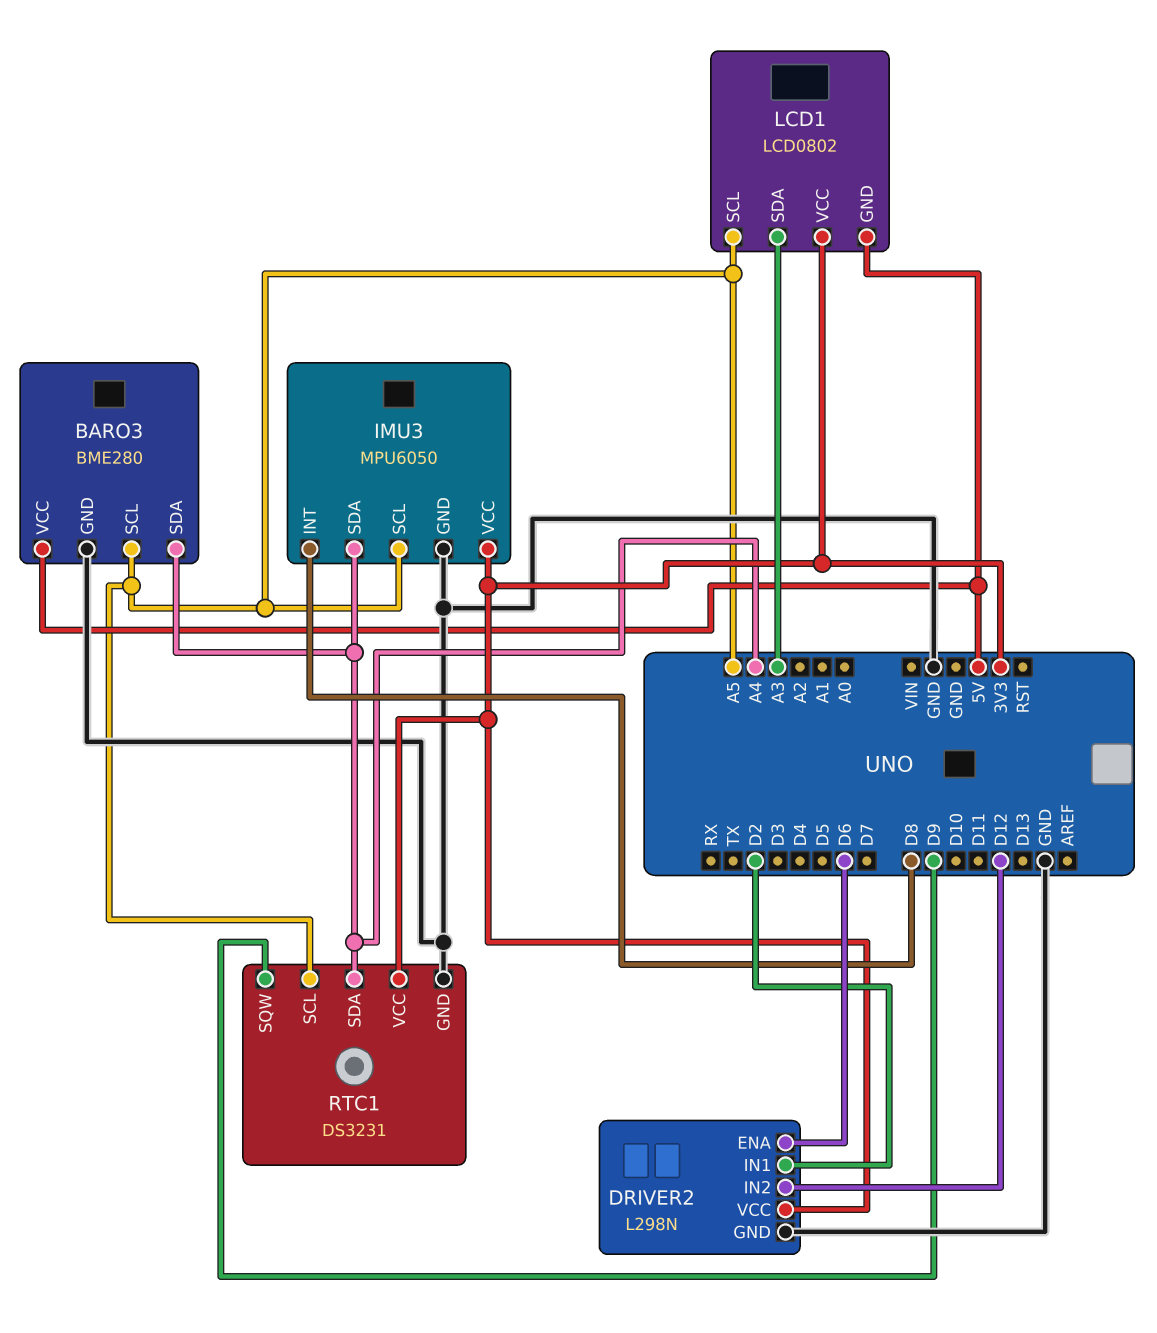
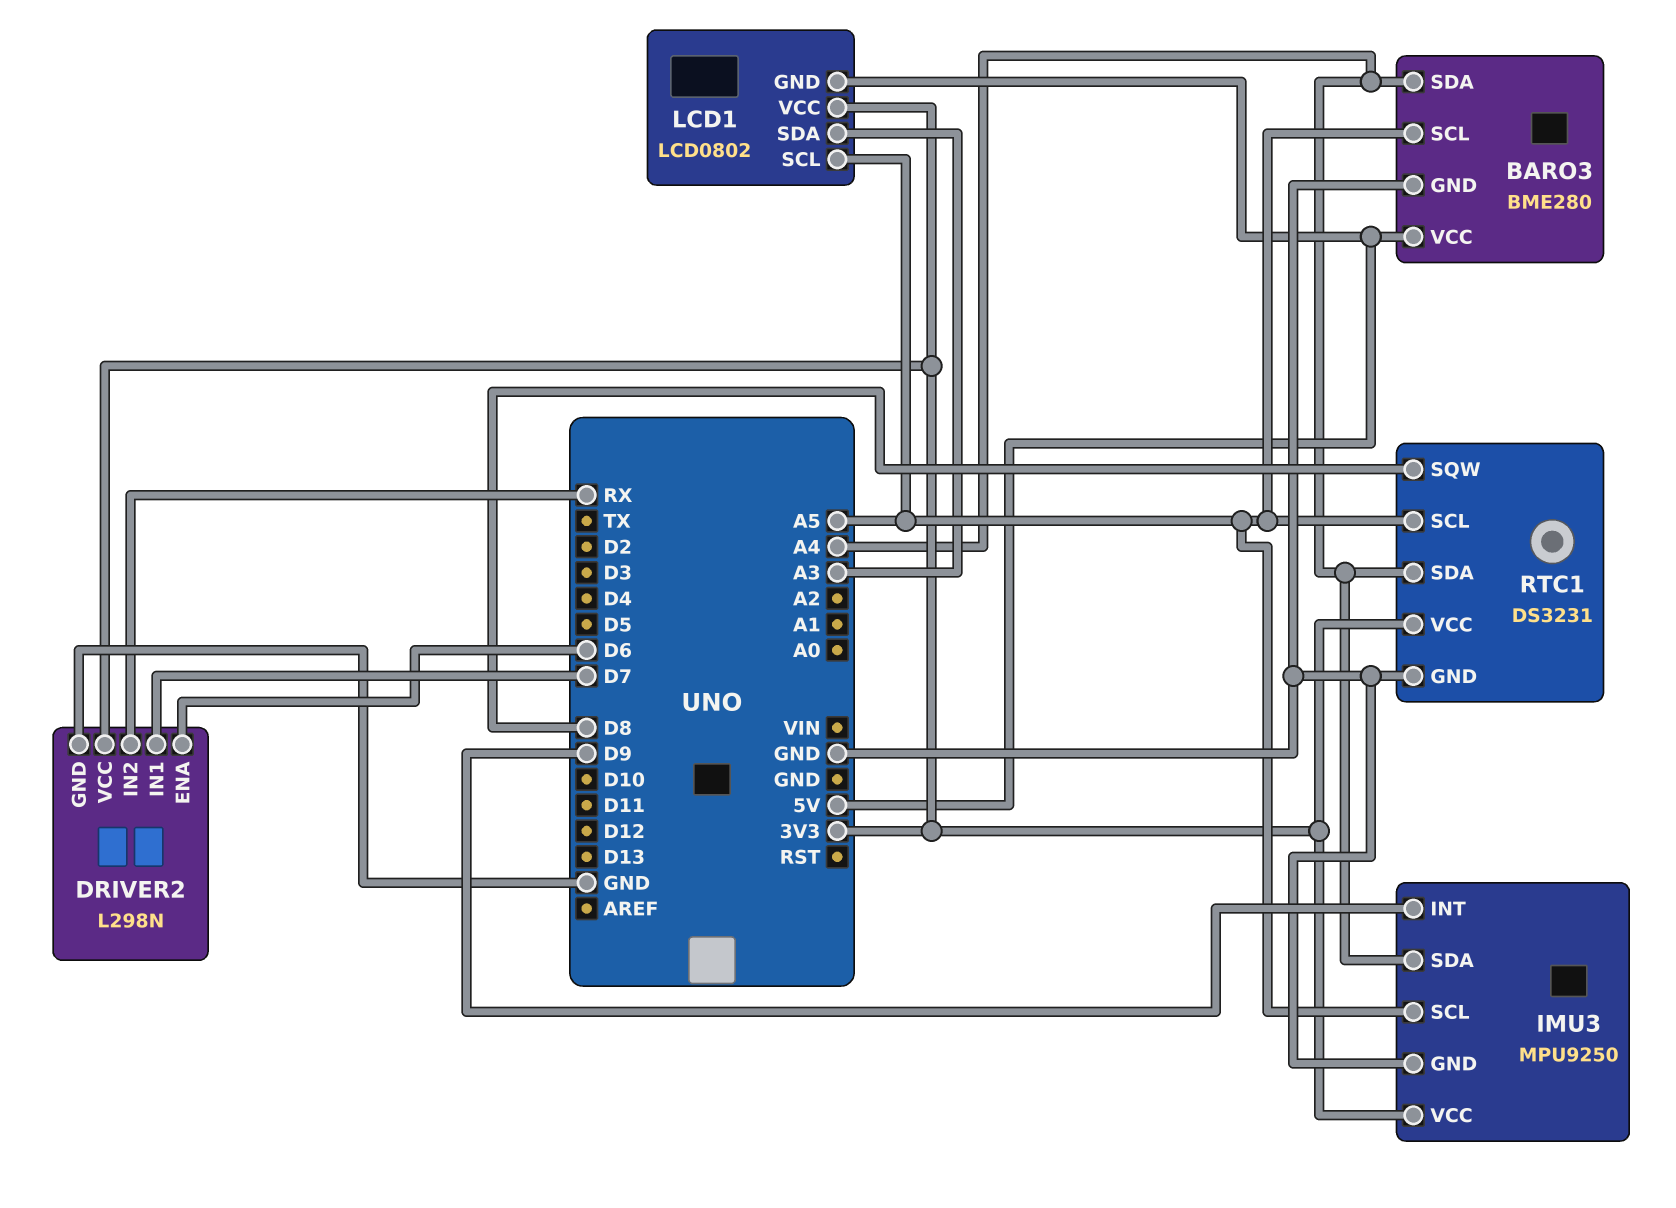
DRIVER2 pin IN1: D2 -> D7
DRIVER2 pin IN2: D12 -> RX
IMU3: MPU6050 -> MPU9250
IMU3 pin INT: D8 -> D9
RTC1 pin SQW: D9 -> D8

